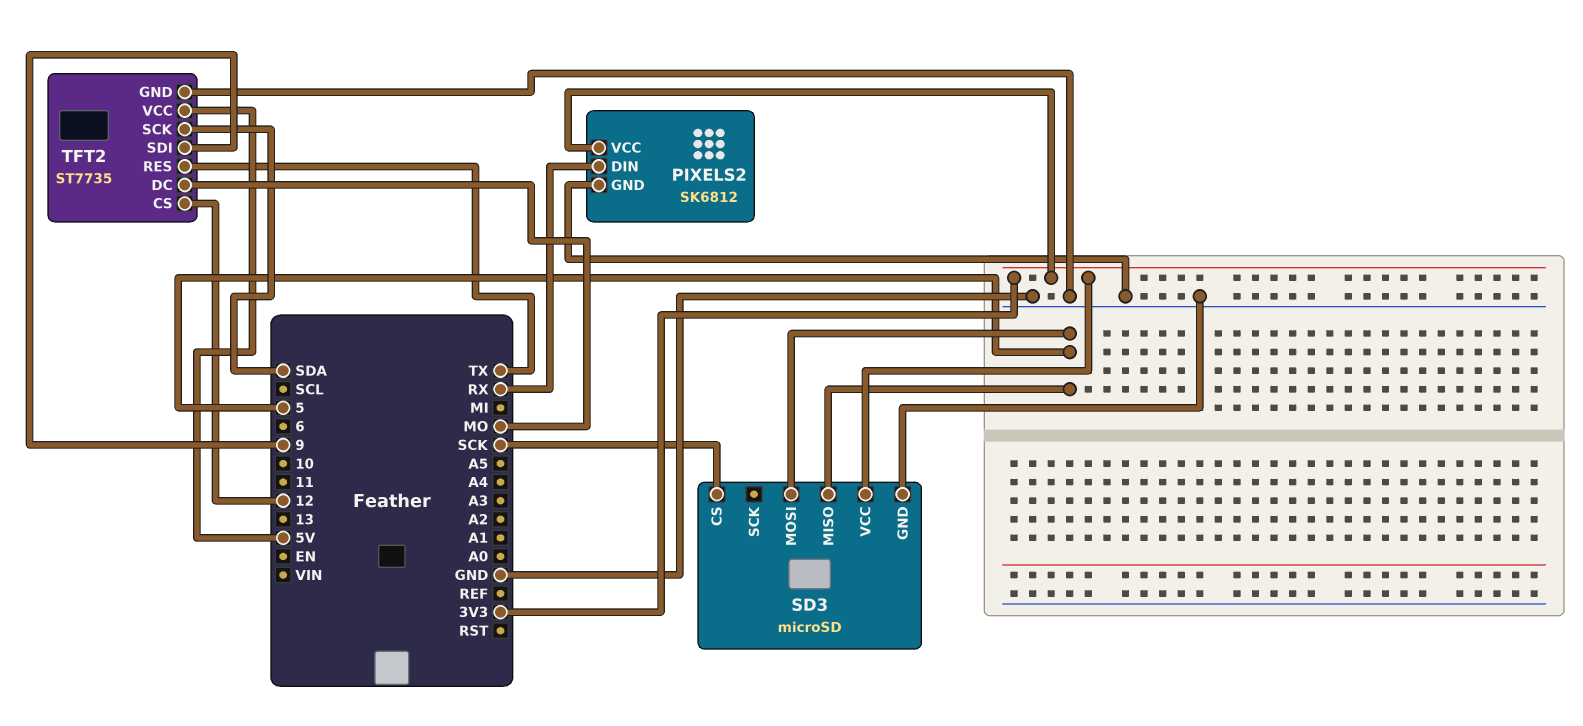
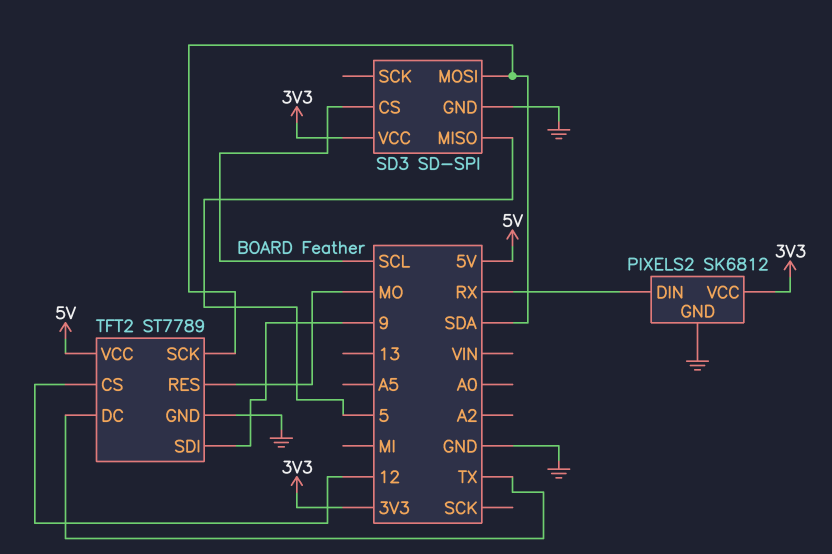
SD3: microSD -> SD-SPI
SD3 pin CS: SCK -> SCL
SD3 pin MOSI: 5 -> SDA
TFT2: ST7735 -> ST7789
TFT2 pin DC: MO -> TX
TFT2 pin RES: TX -> MO

